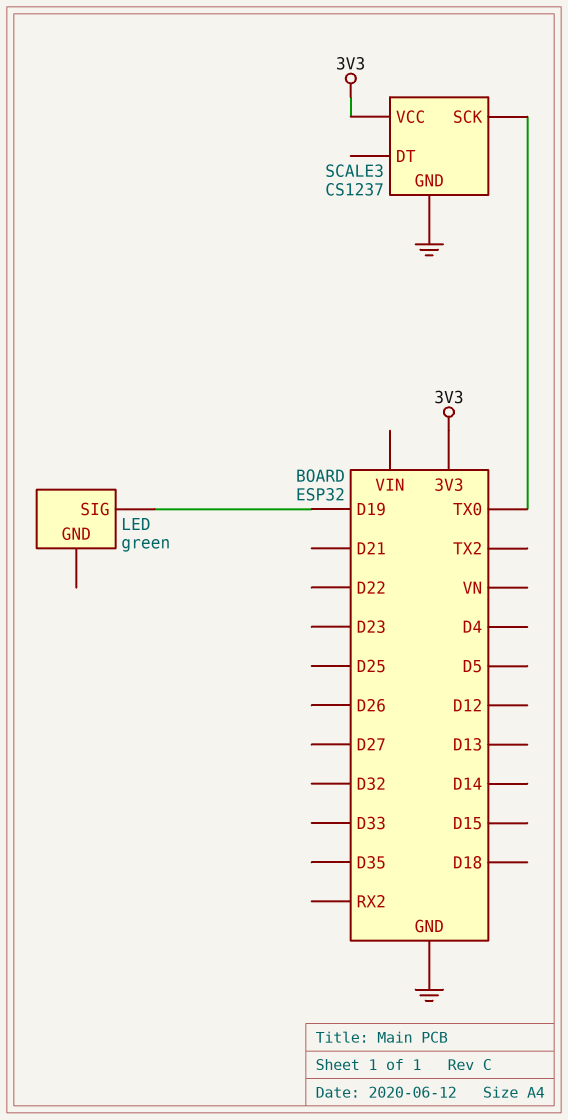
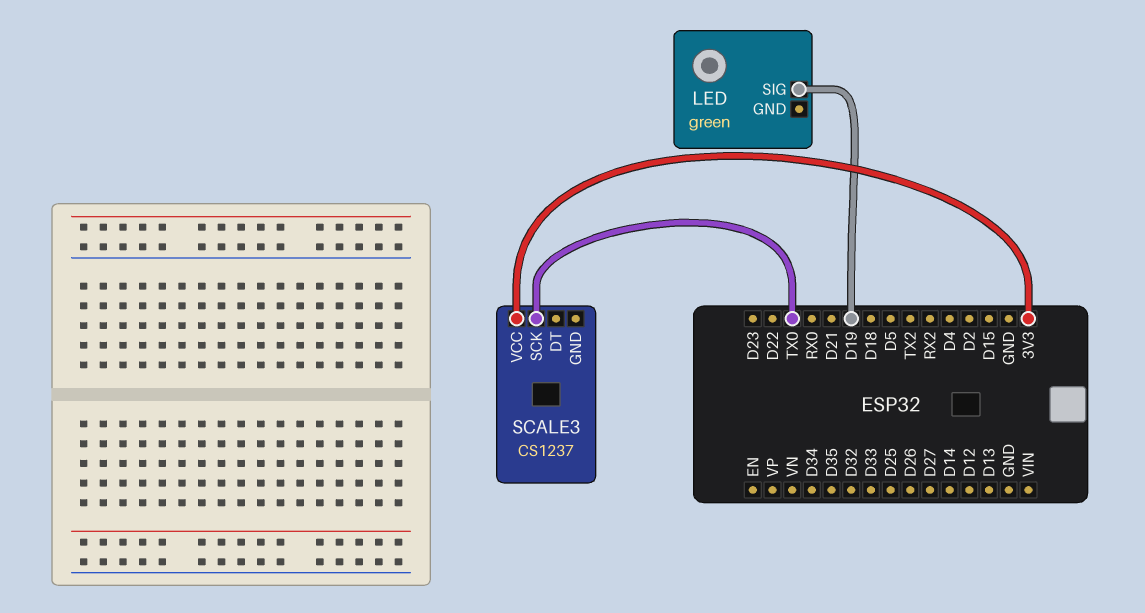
SCALE3 pin GND: GND -> none

